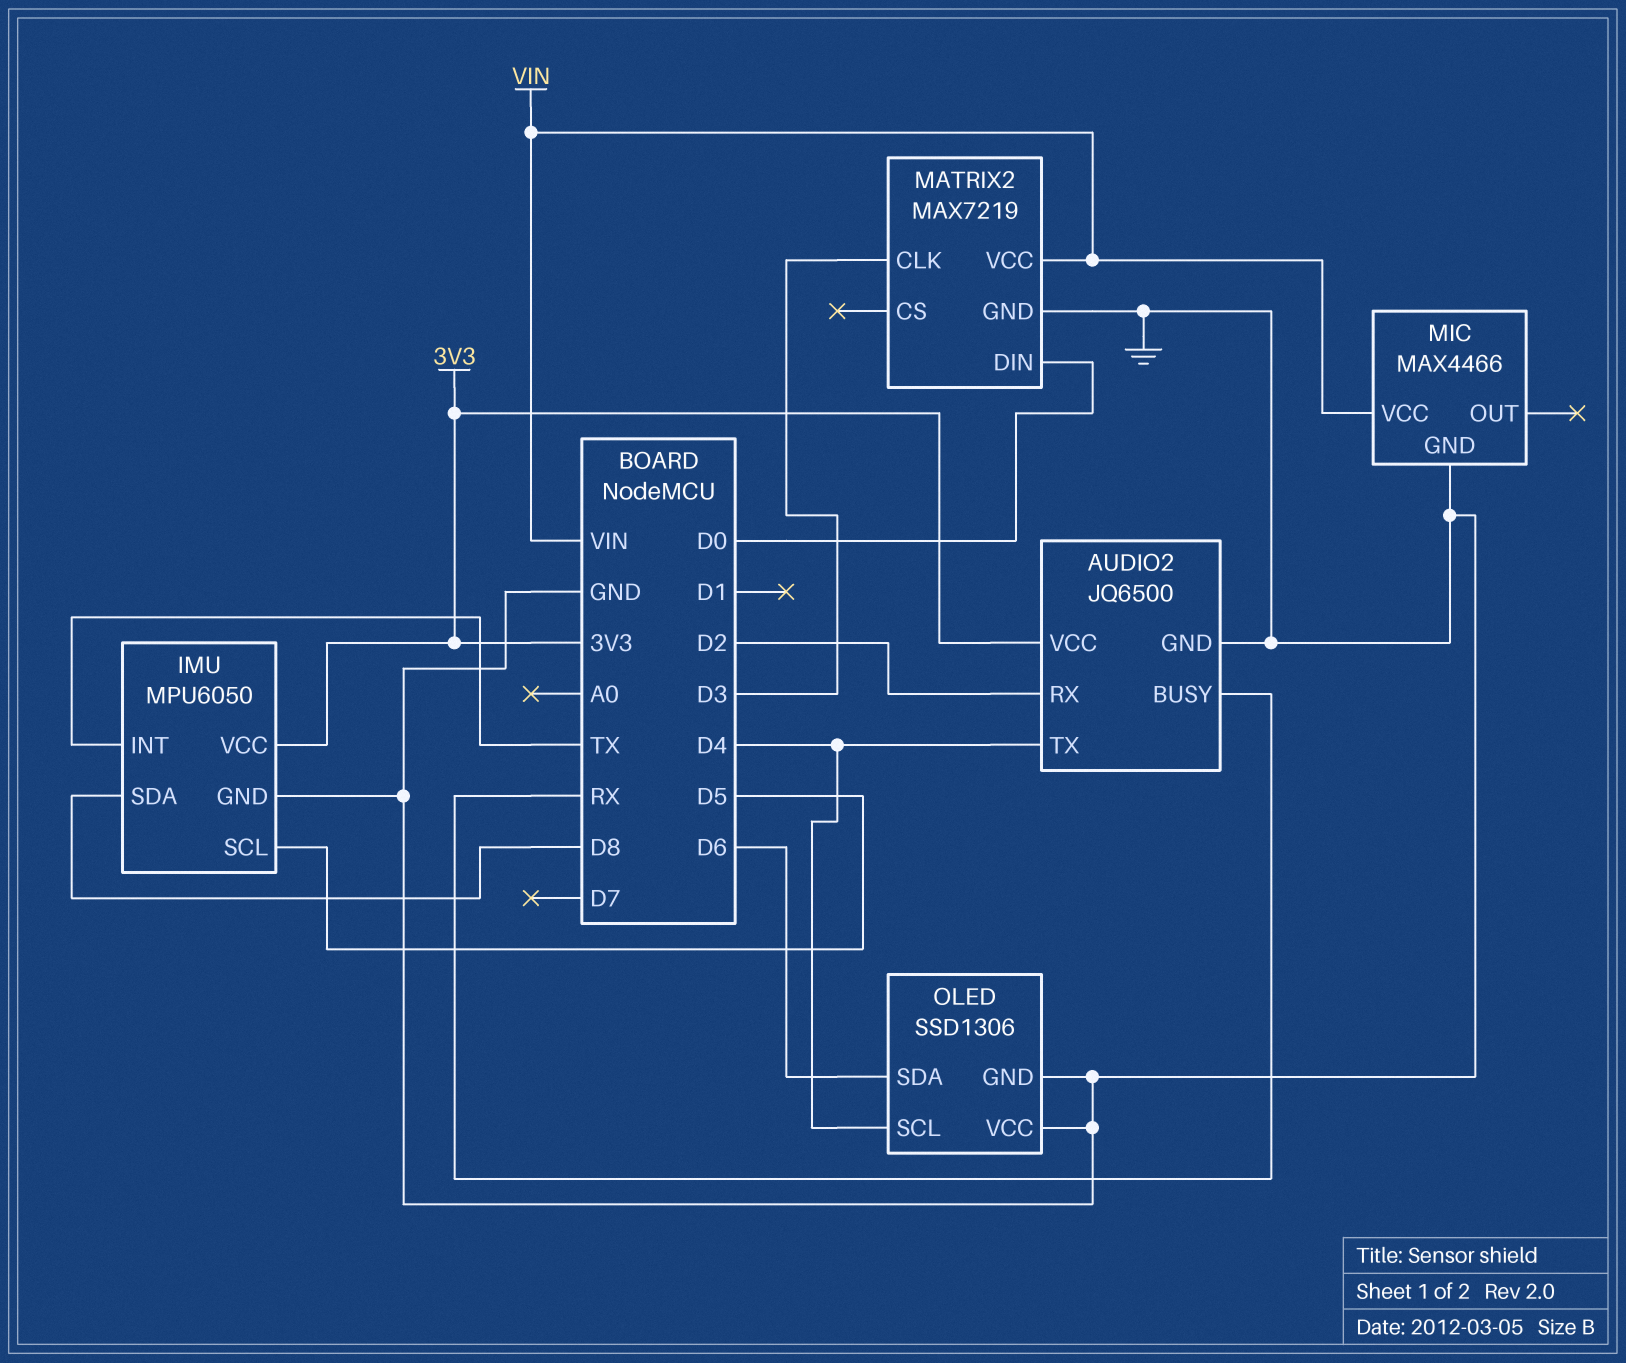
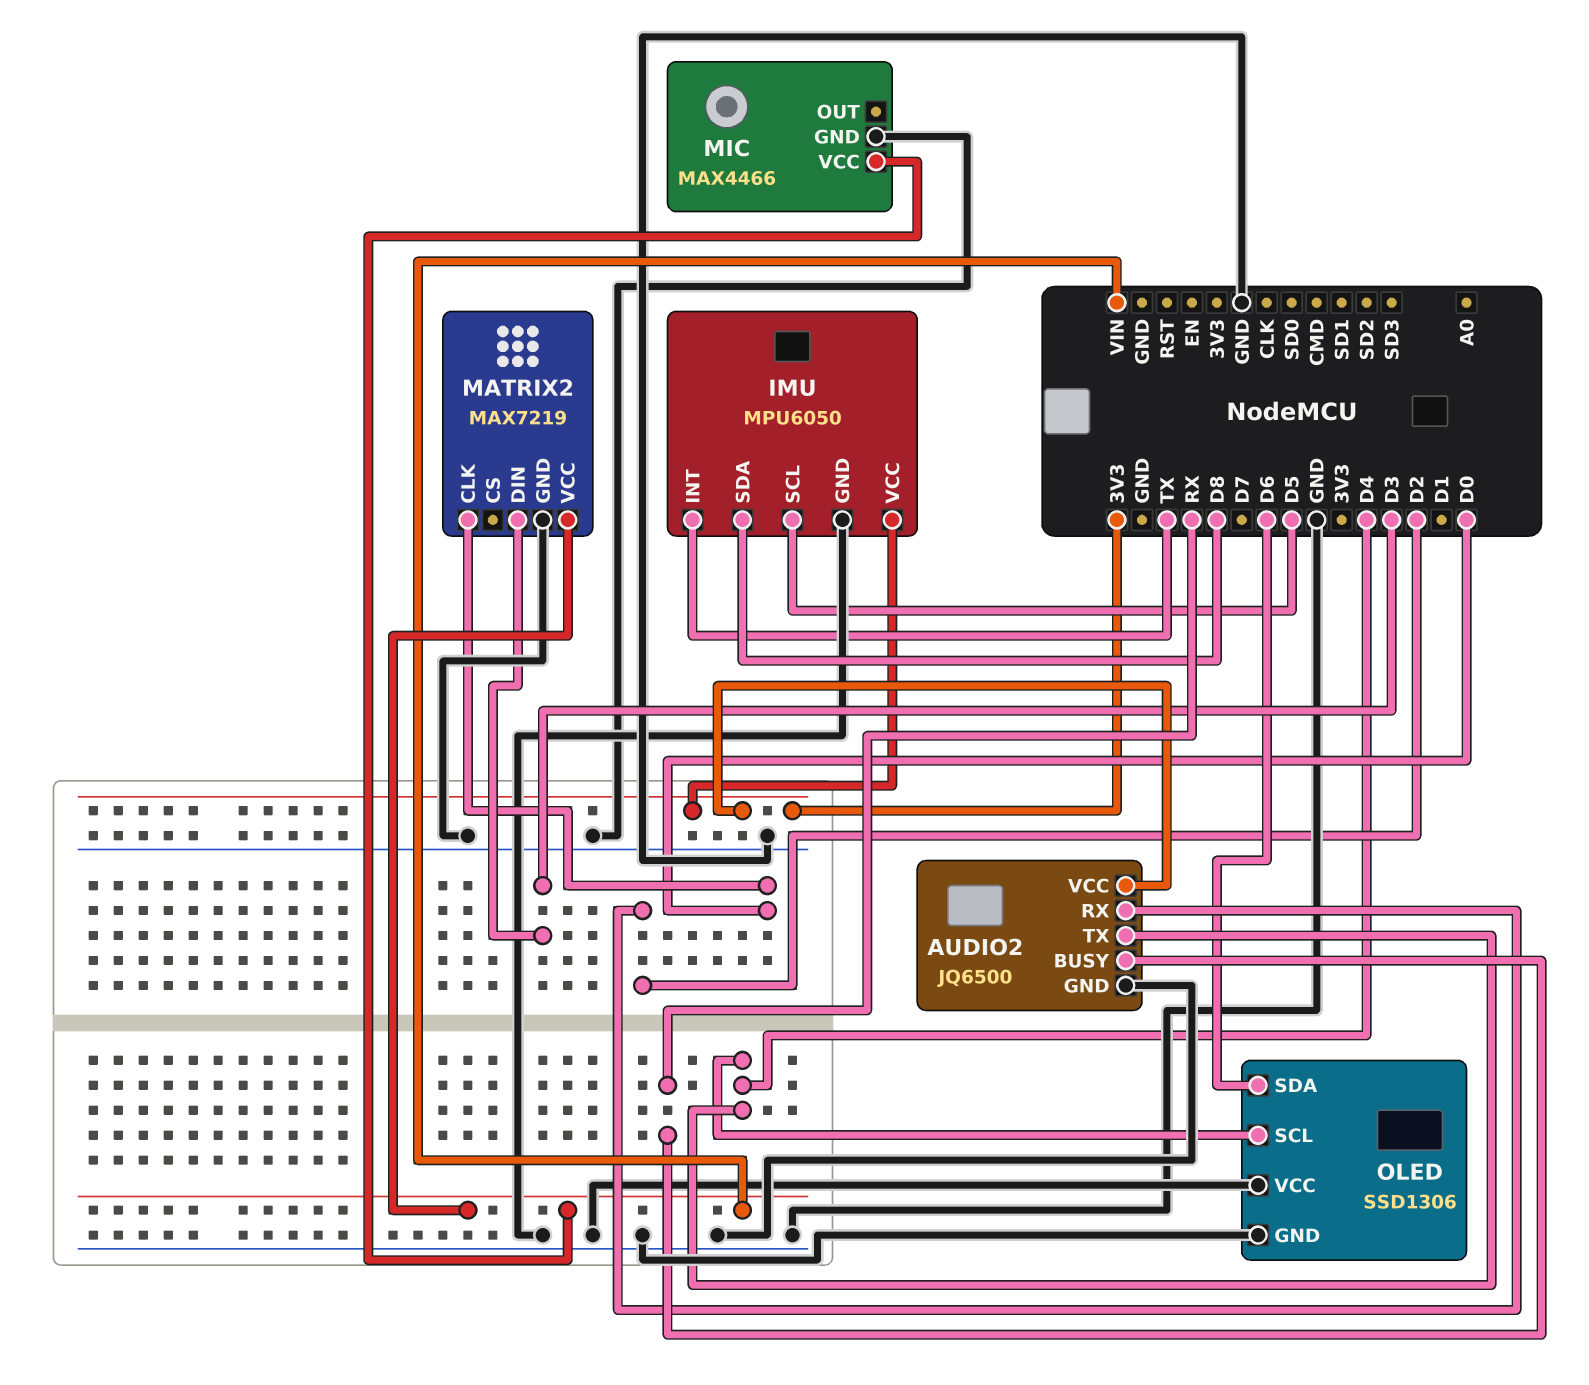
MATRIX2 pin CLK: D3 -> D0
MATRIX2 pin DIN: D0 -> D3

